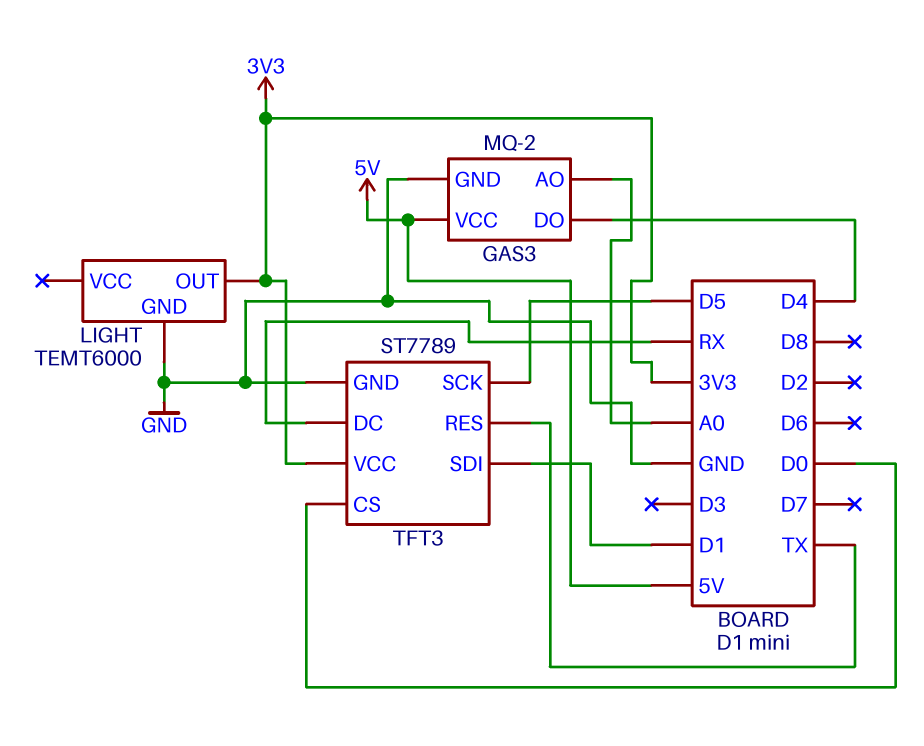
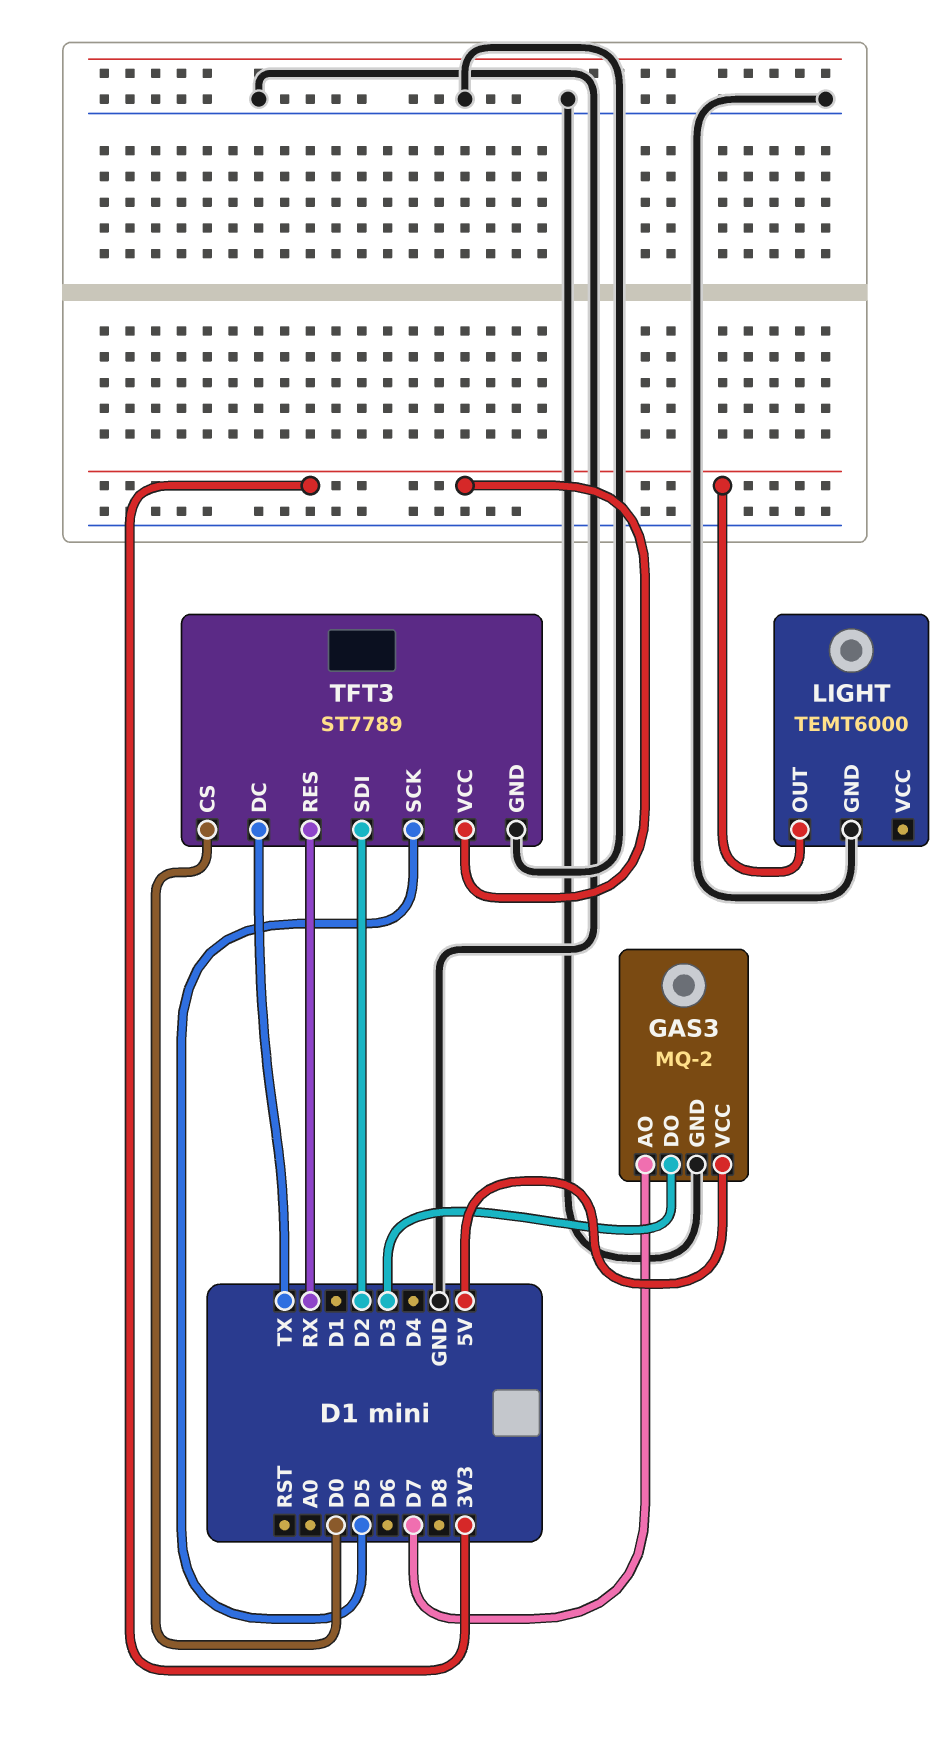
GAS3 pin AO: A0 -> D7
GAS3 pin DO: D4 -> D3
TFT3 pin DC: RX -> TX
TFT3 pin RES: TX -> RX
TFT3 pin SDI: D1 -> D2

